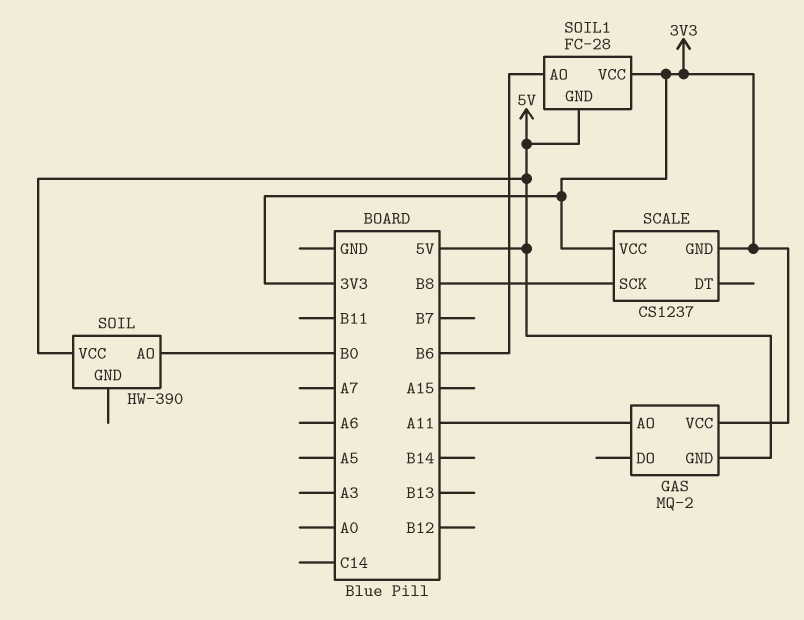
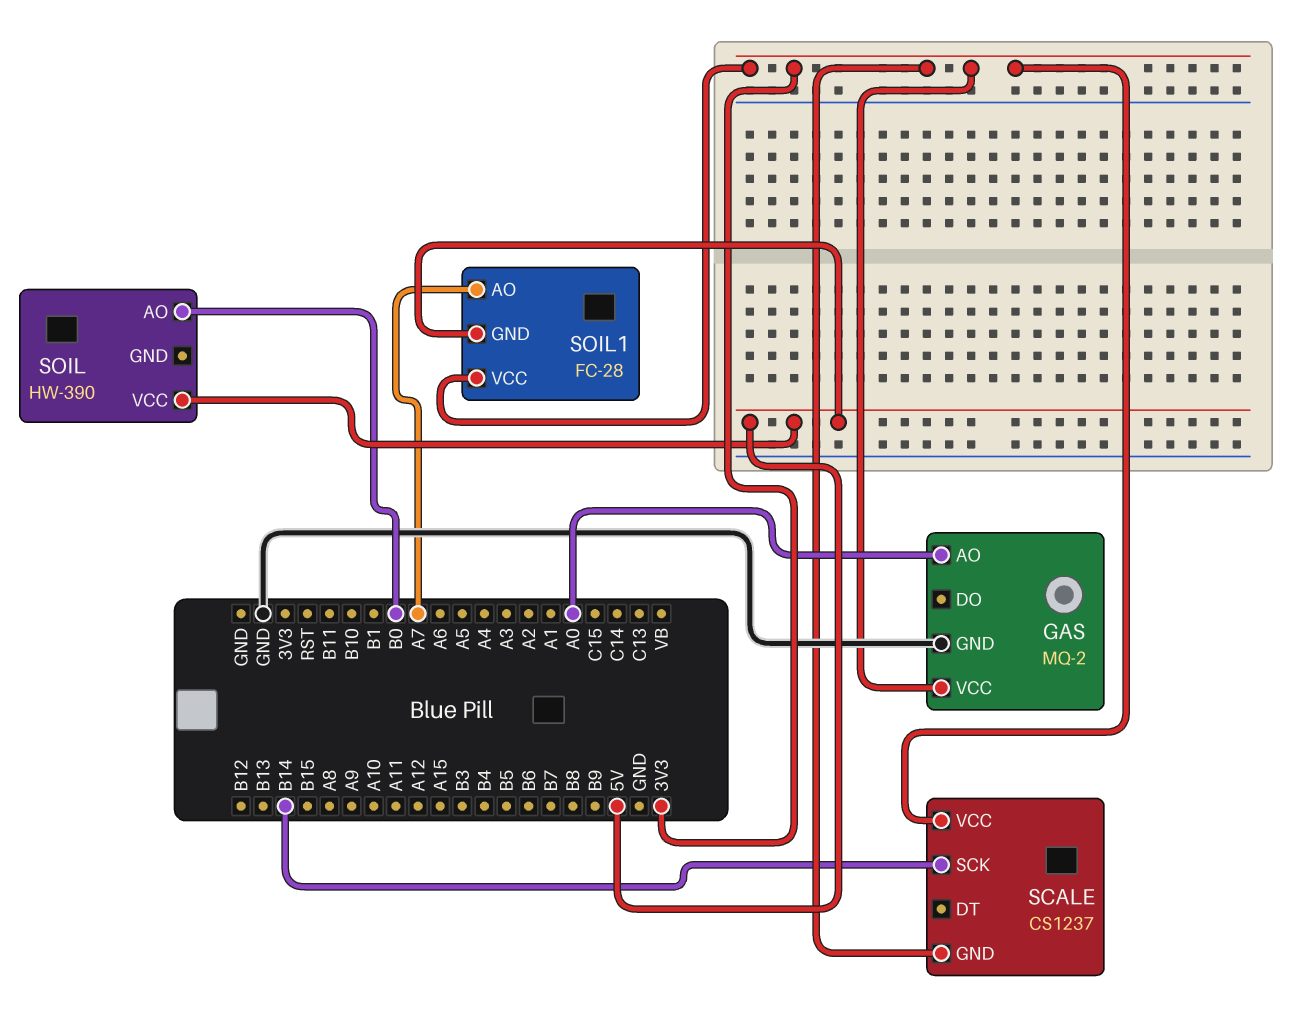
GAS pin AO: A11 -> A0
GAS pin GND: 5V -> GND
SCALE pin SCK: B8 -> B14
SOIL1 pin AO: B6 -> A7

